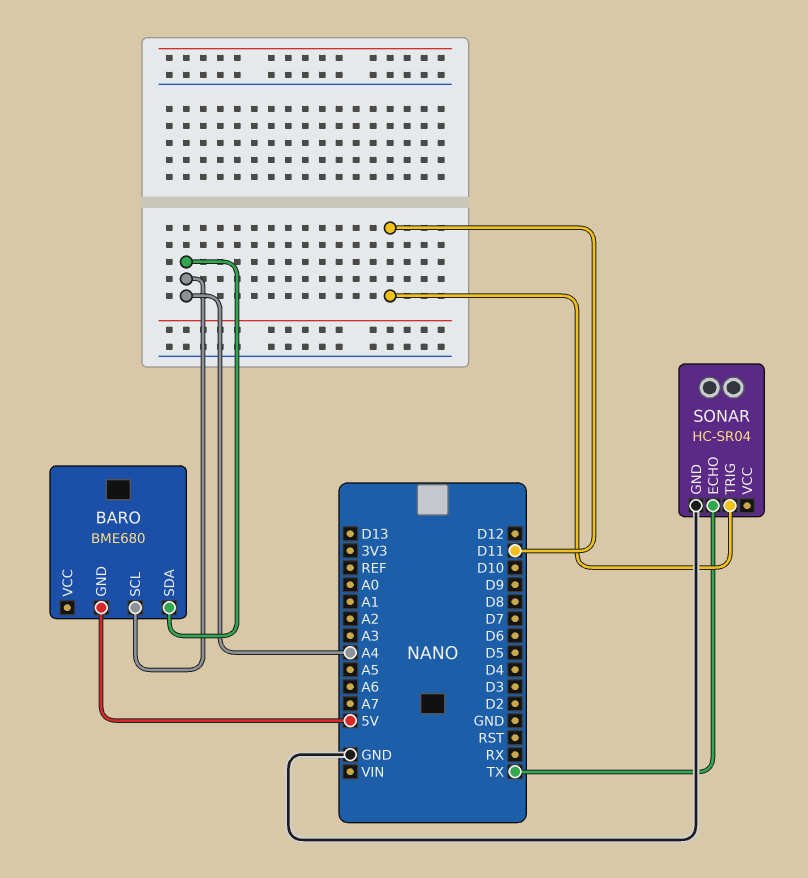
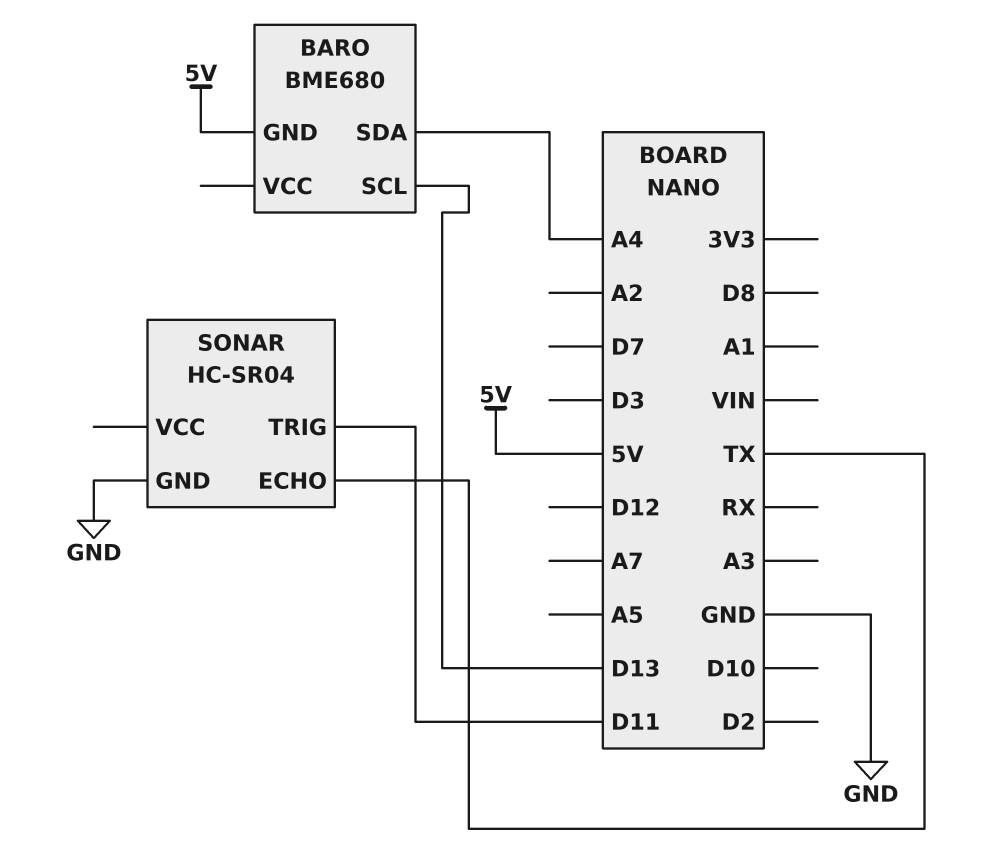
BARO pin SCL: A4 -> D13

